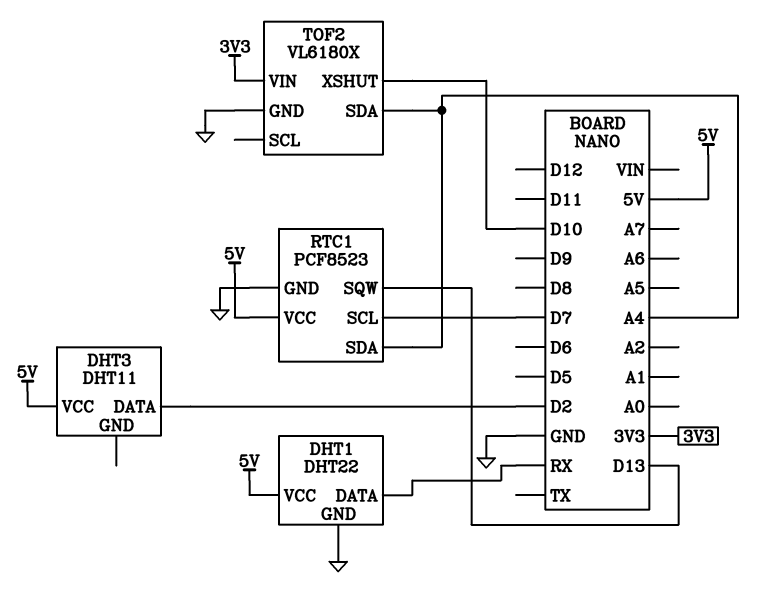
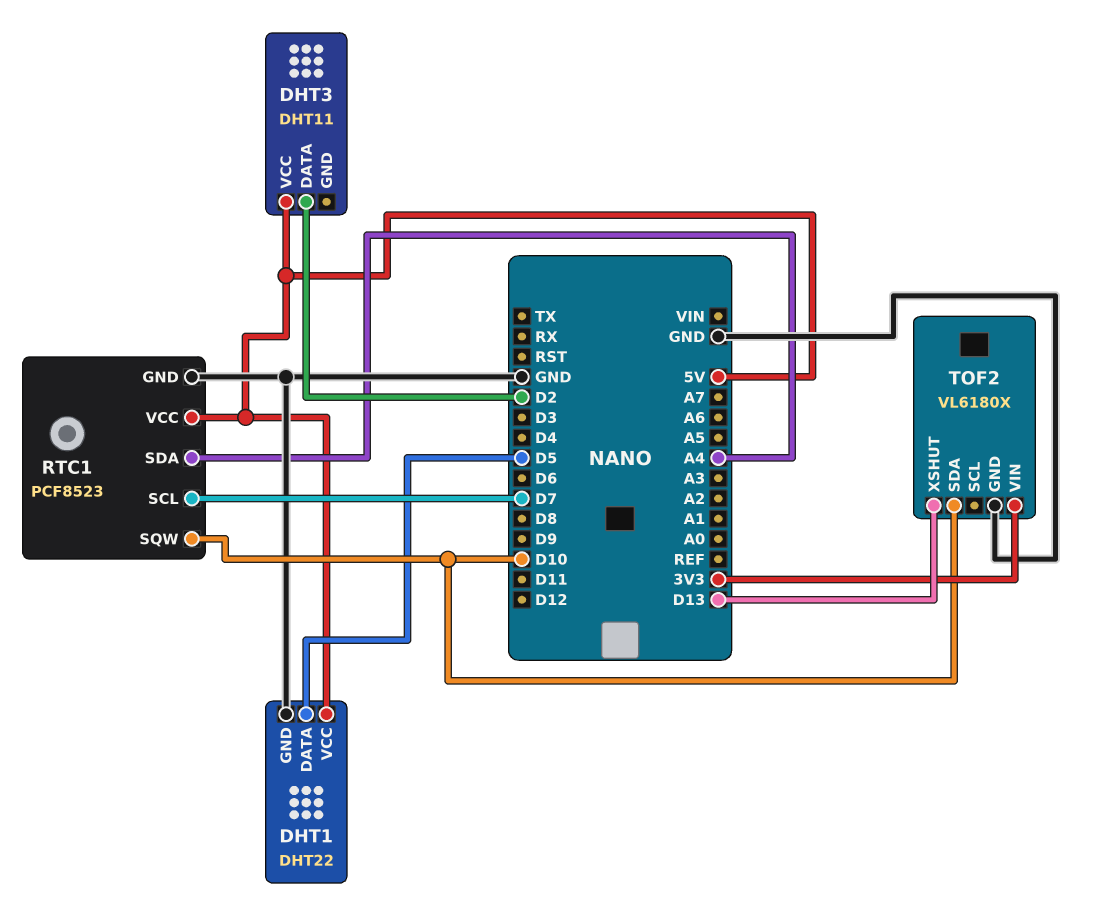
DHT1 pin DATA: RX -> D5
RTC1 pin SQW: D13 -> D10
TOF2 pin SDA: A4 -> D10
TOF2 pin XSHUT: D10 -> D13

